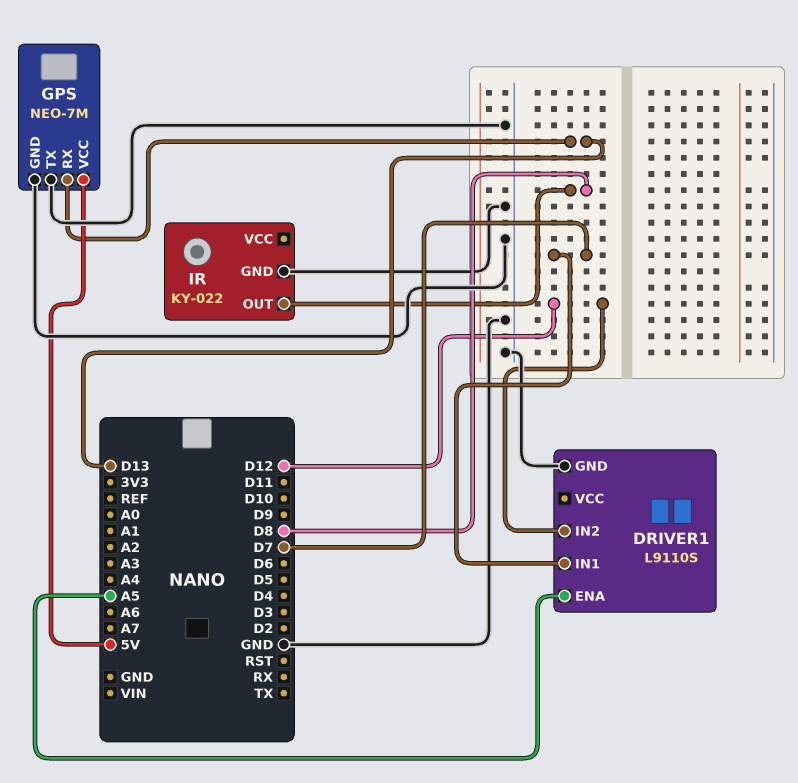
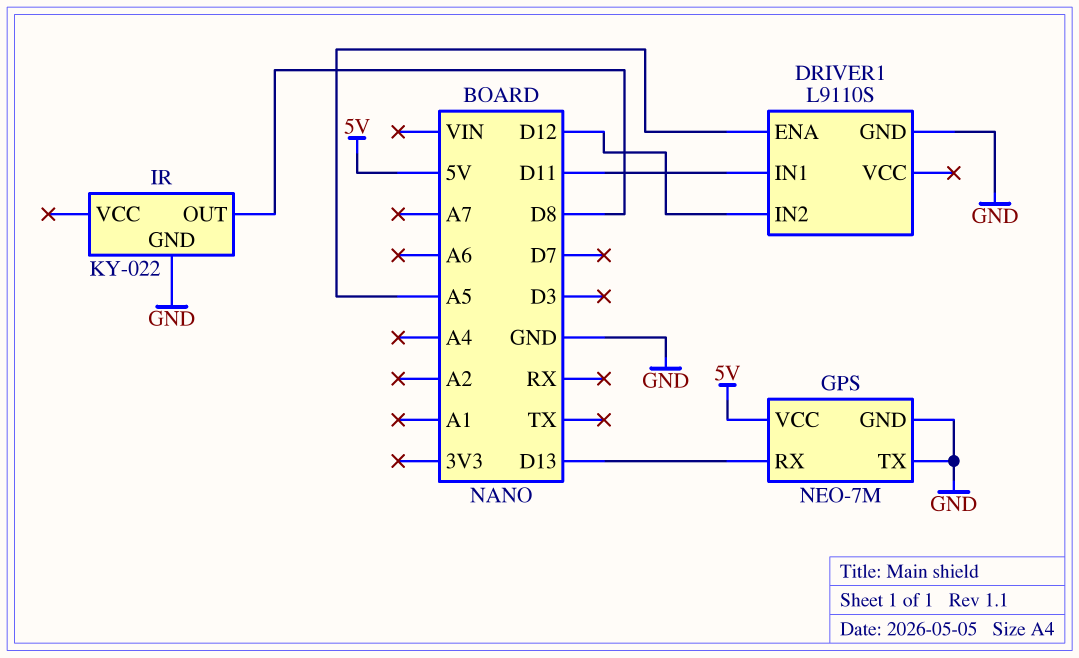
DRIVER1 pin IN1: D7 -> D11

